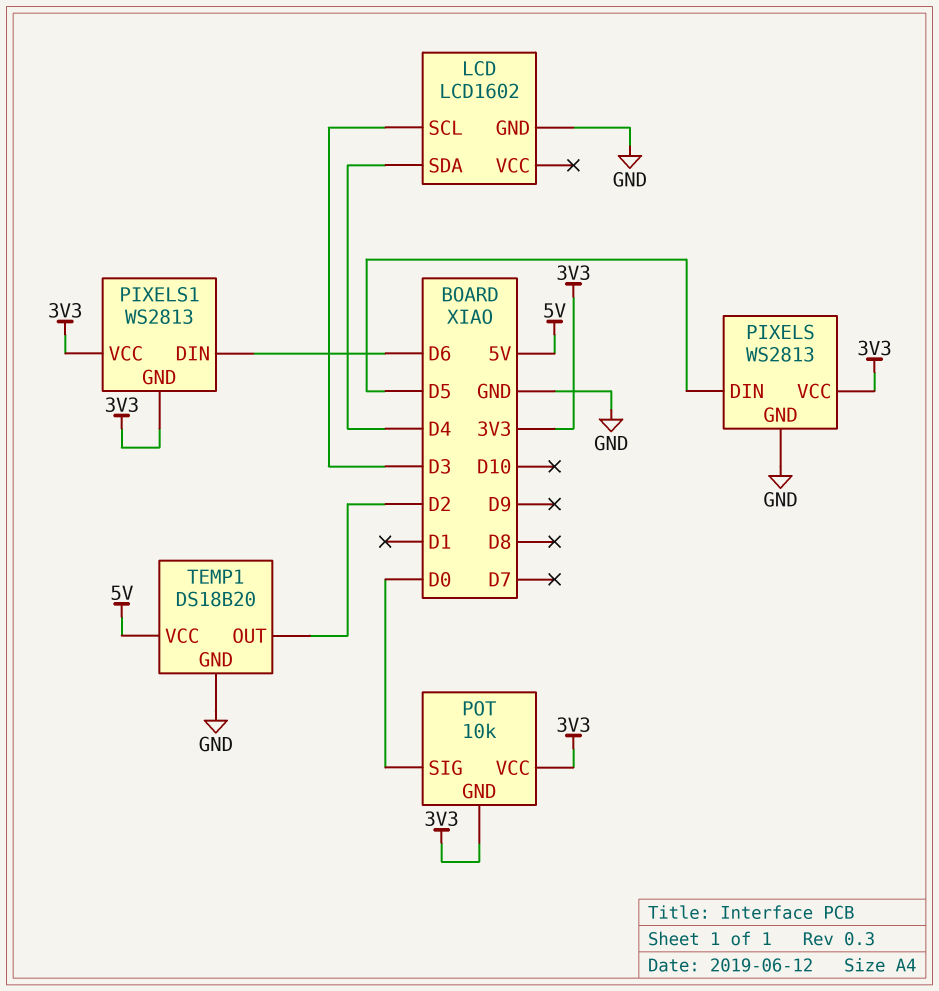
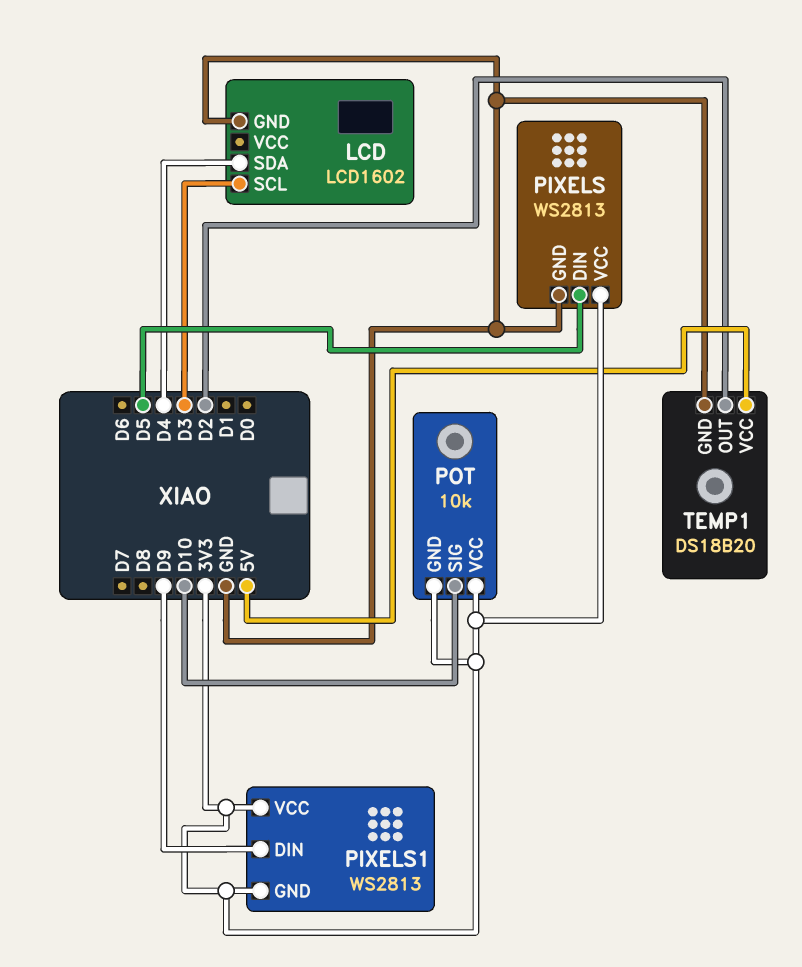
PIXELS1 pin DIN: D6 -> D9
POT pin SIG: D0 -> D10

